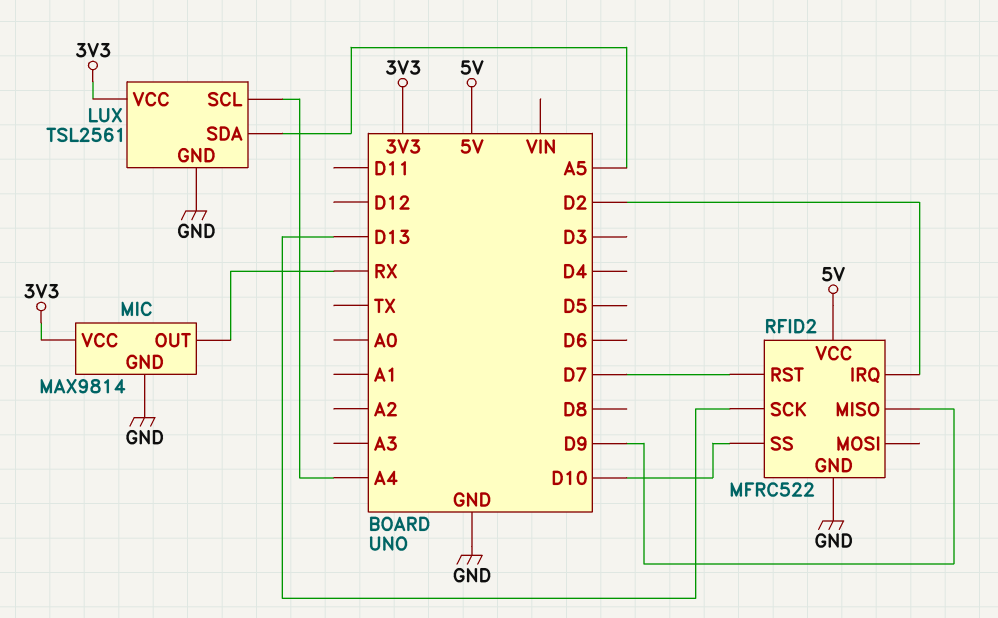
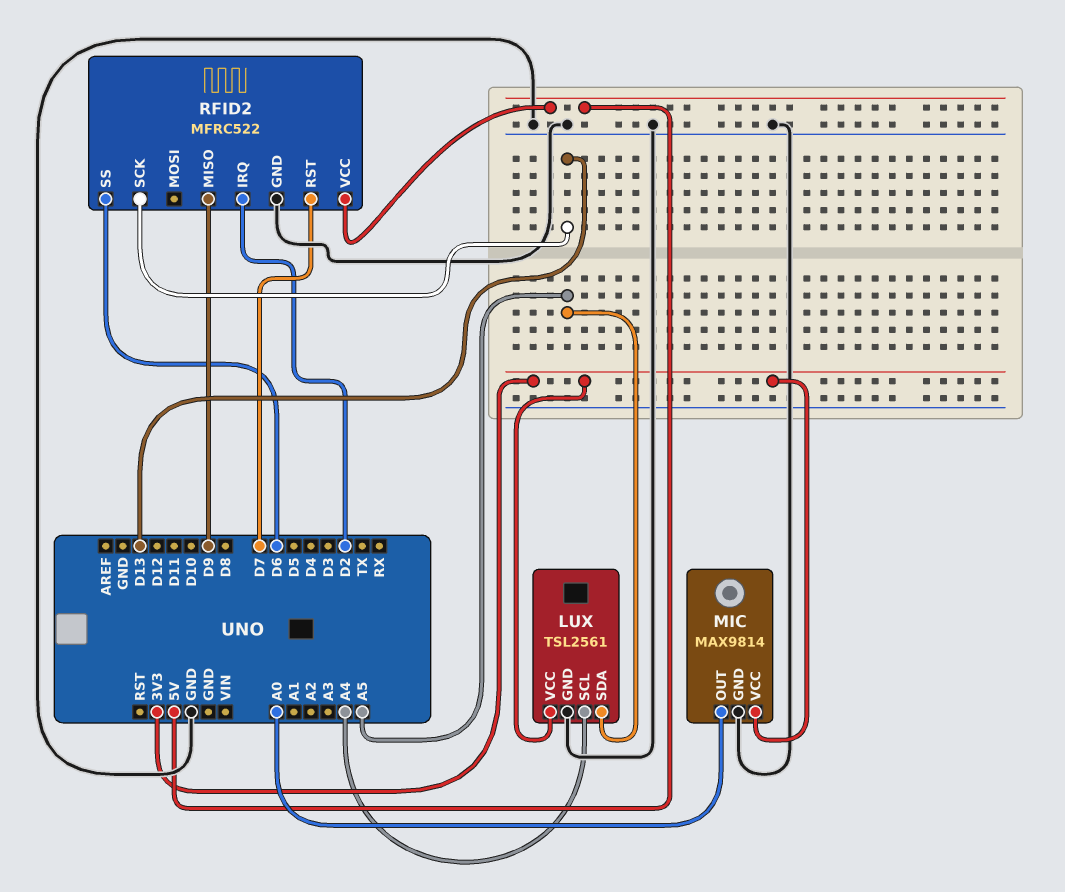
MIC pin OUT: RX -> A0
RFID2 pin SS: D10 -> D6

